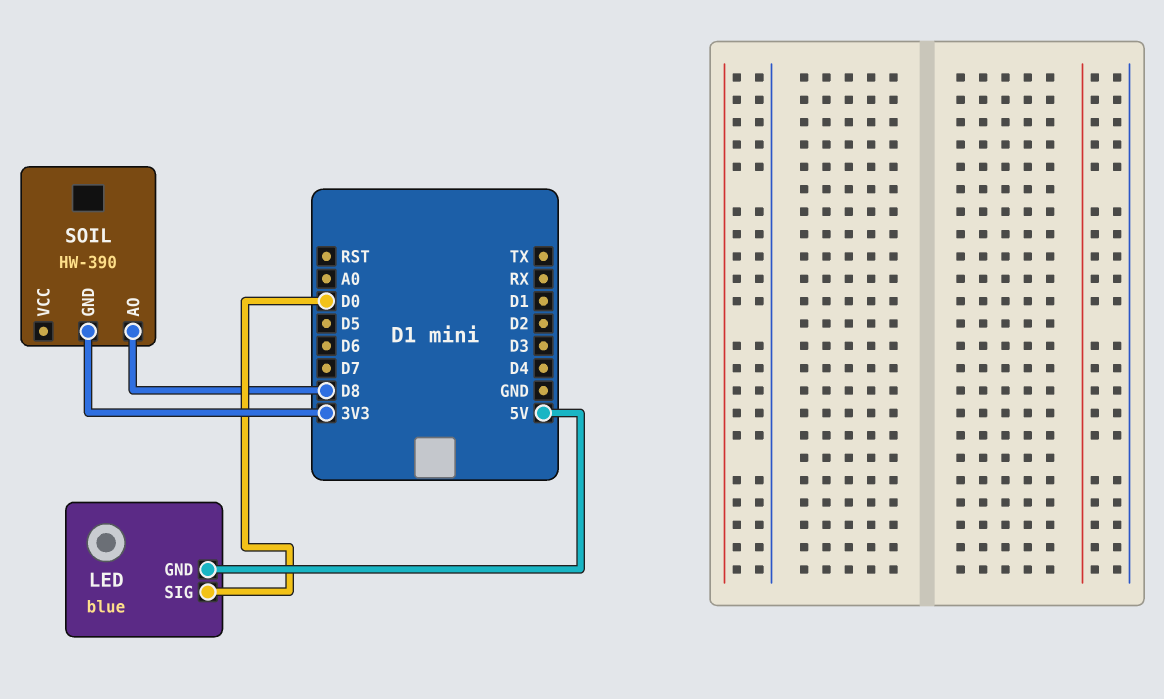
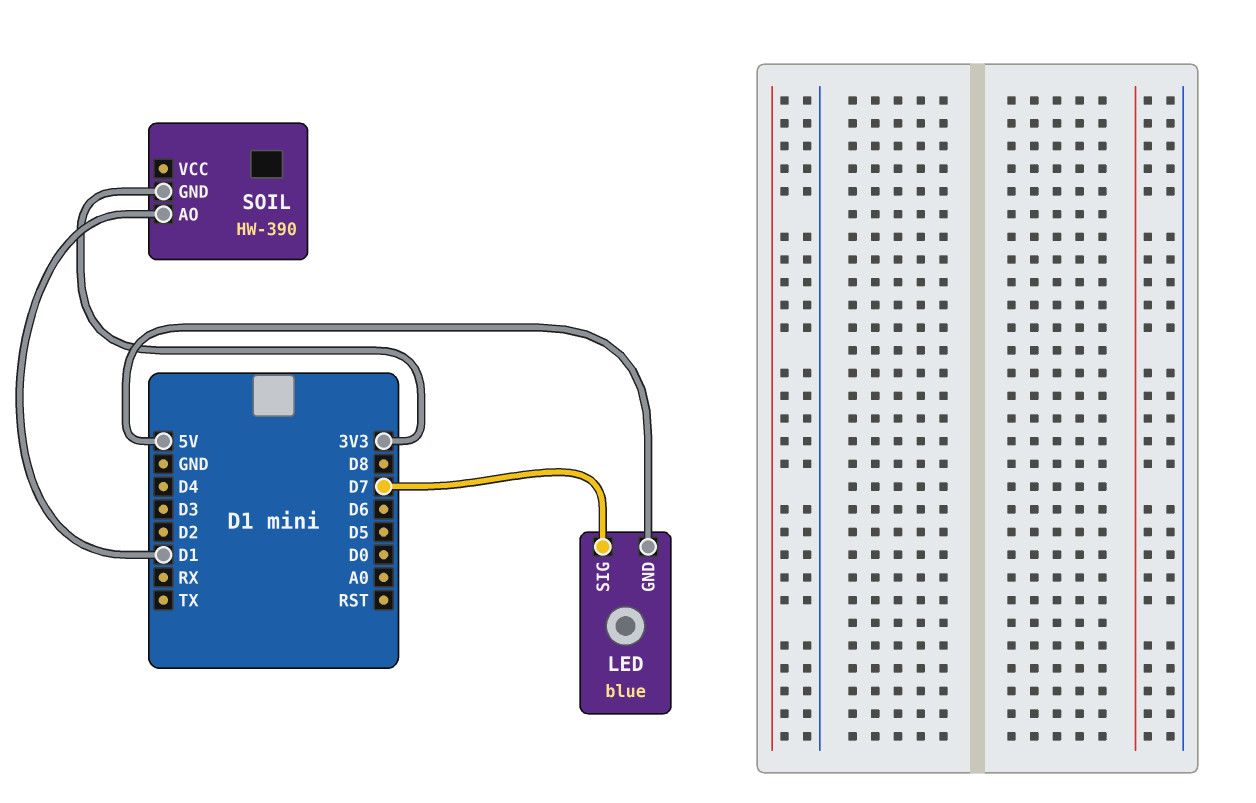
LED pin SIG: D0 -> D7
SOIL pin AO: D8 -> D1

